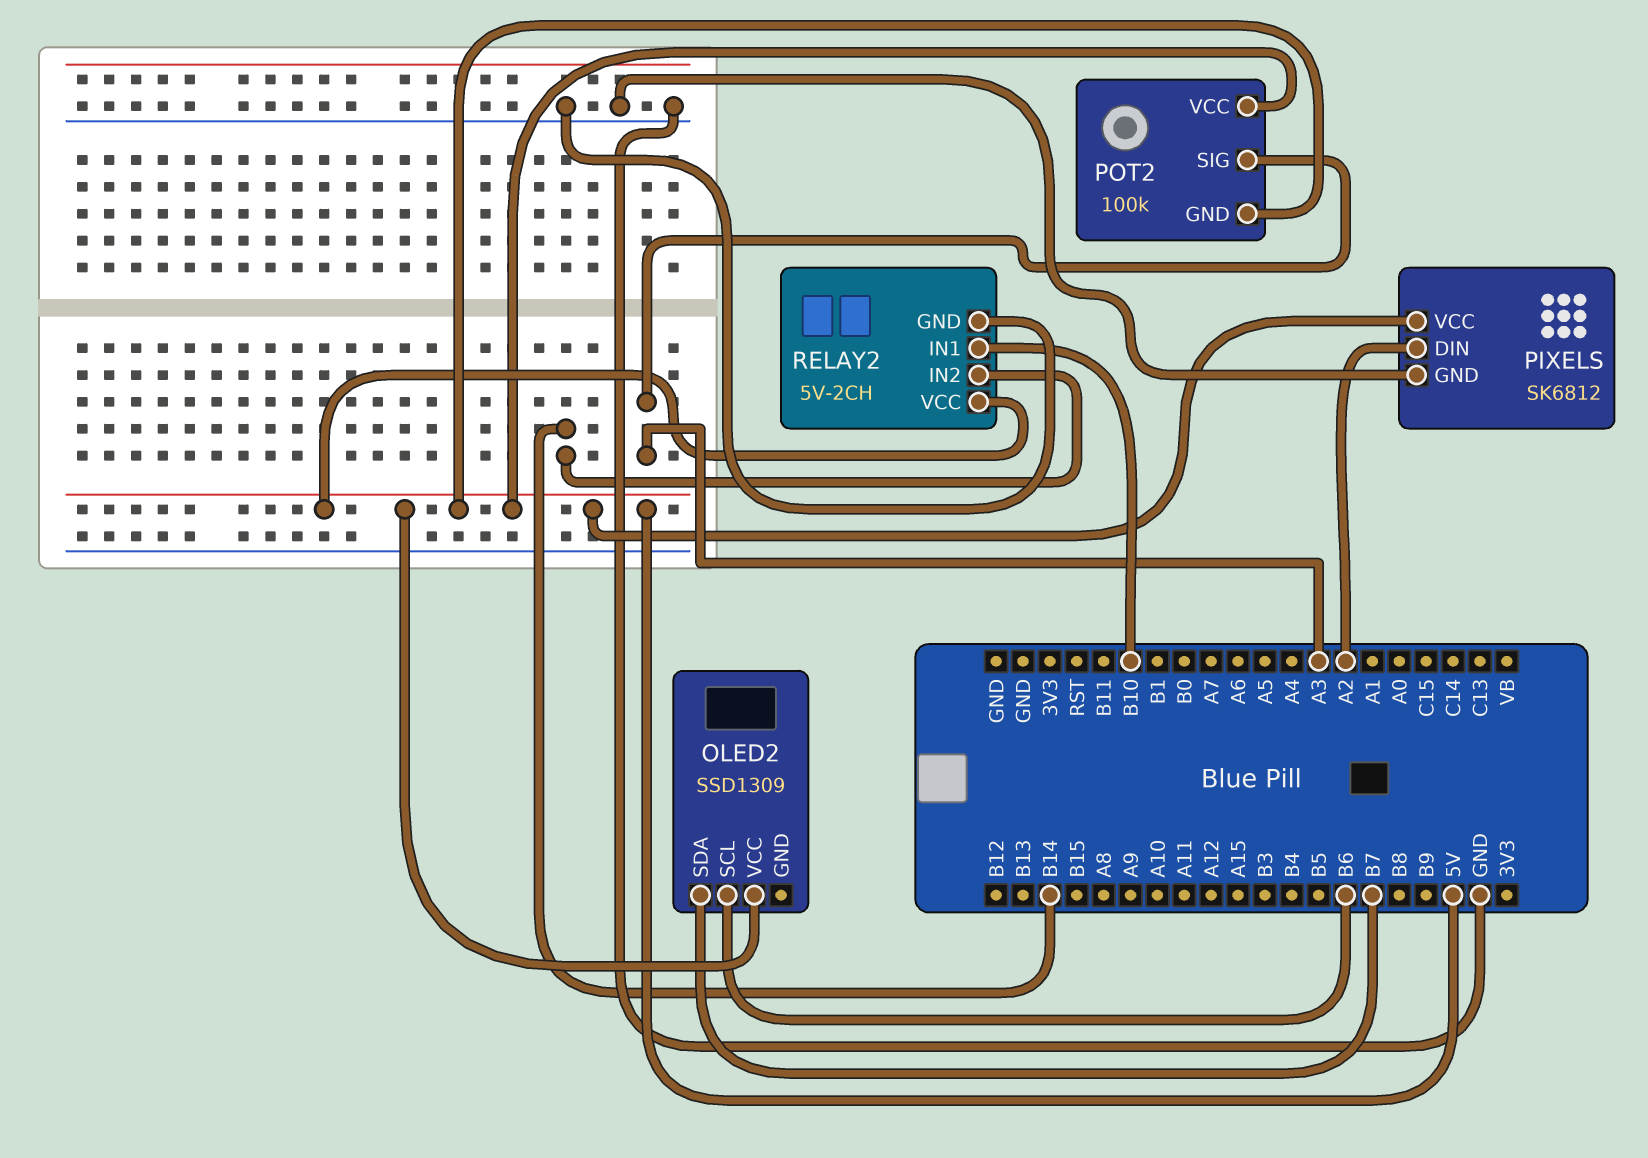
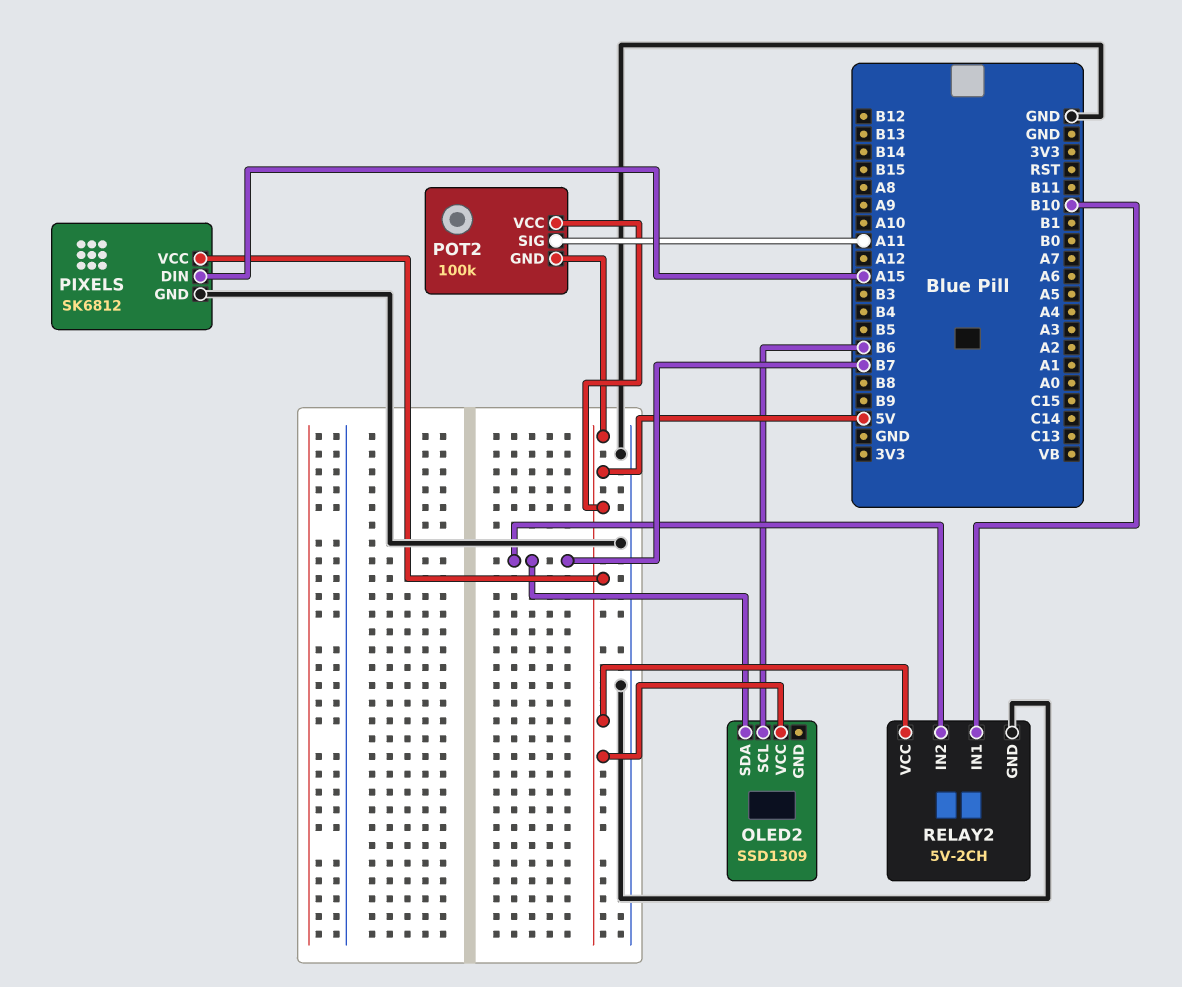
PIXELS pin DIN: A2 -> A15
POT2 pin SIG: A3 -> A11
RELAY2 pin IN2: B14 -> B7

